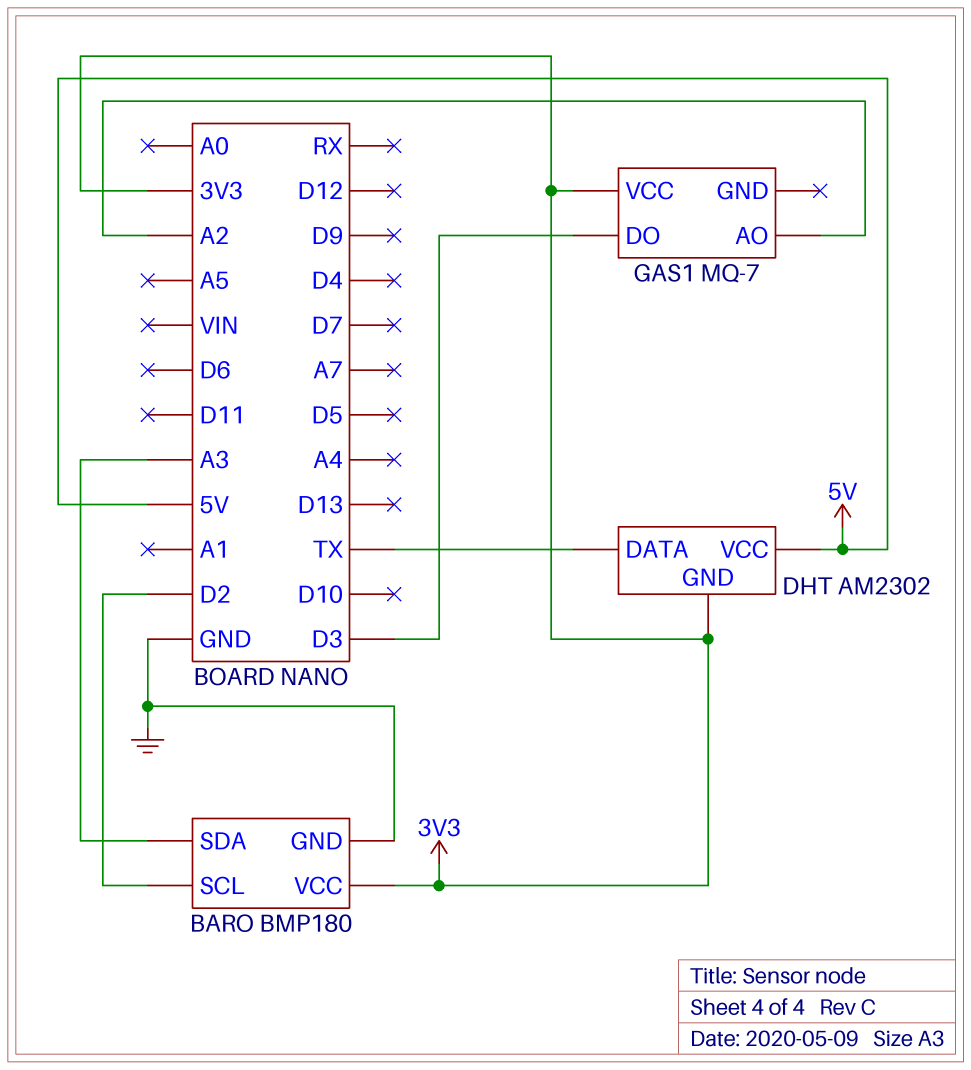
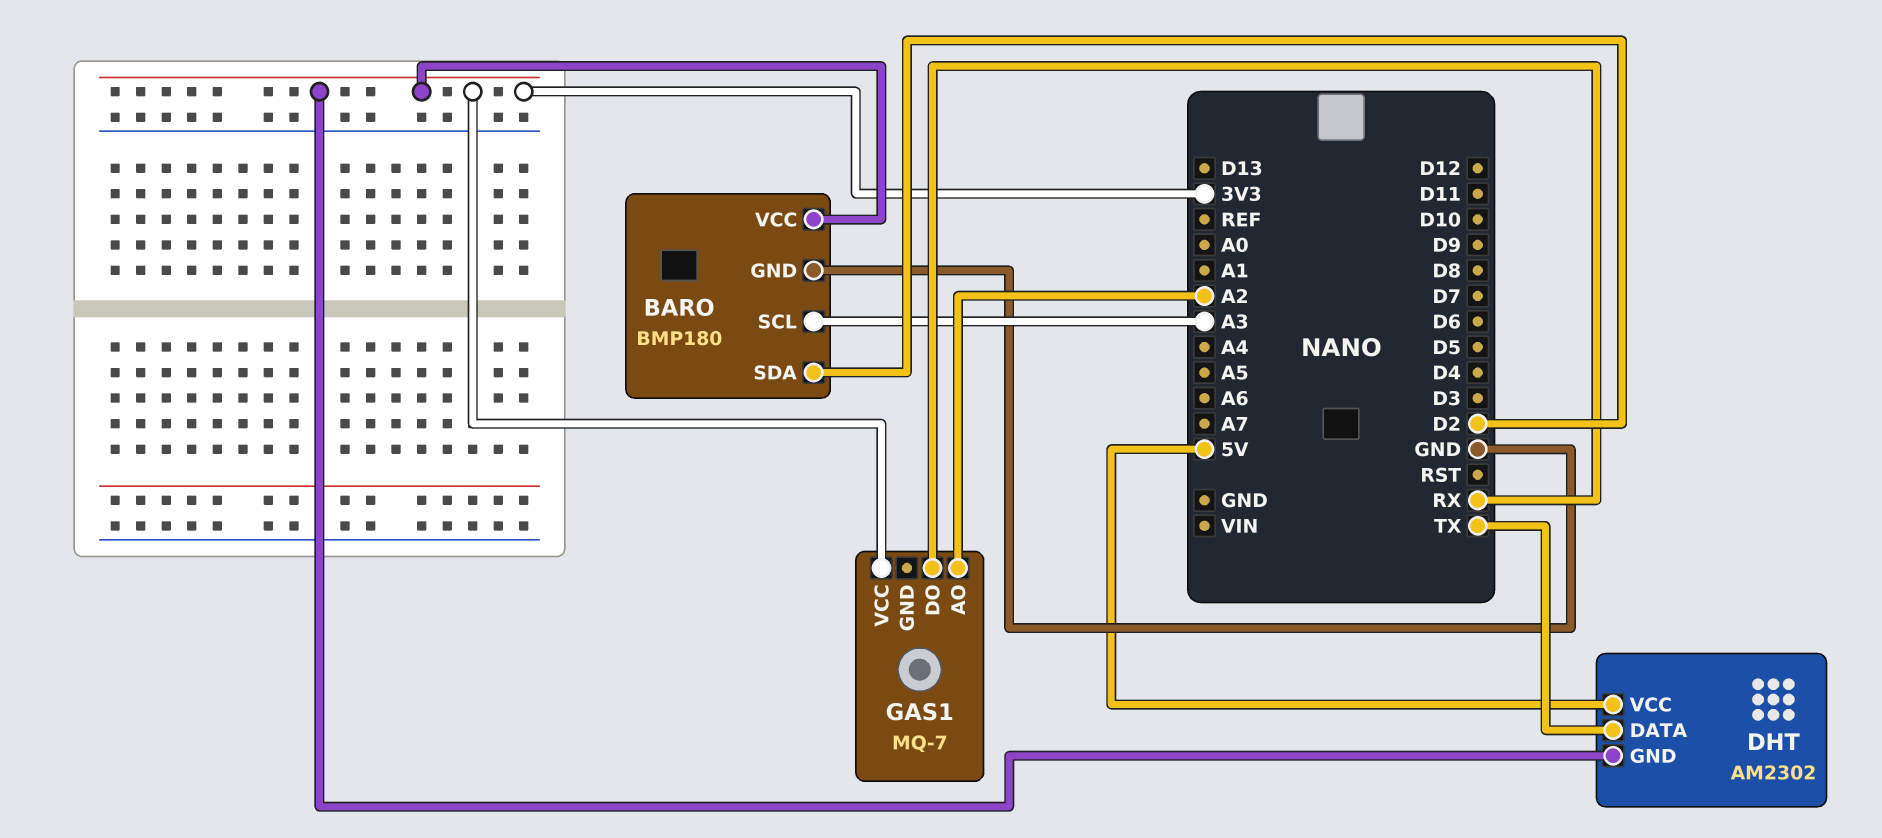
BARO pin SCL: D2 -> A3
BARO pin SDA: A3 -> D2
GAS1 pin DO: D3 -> RX

